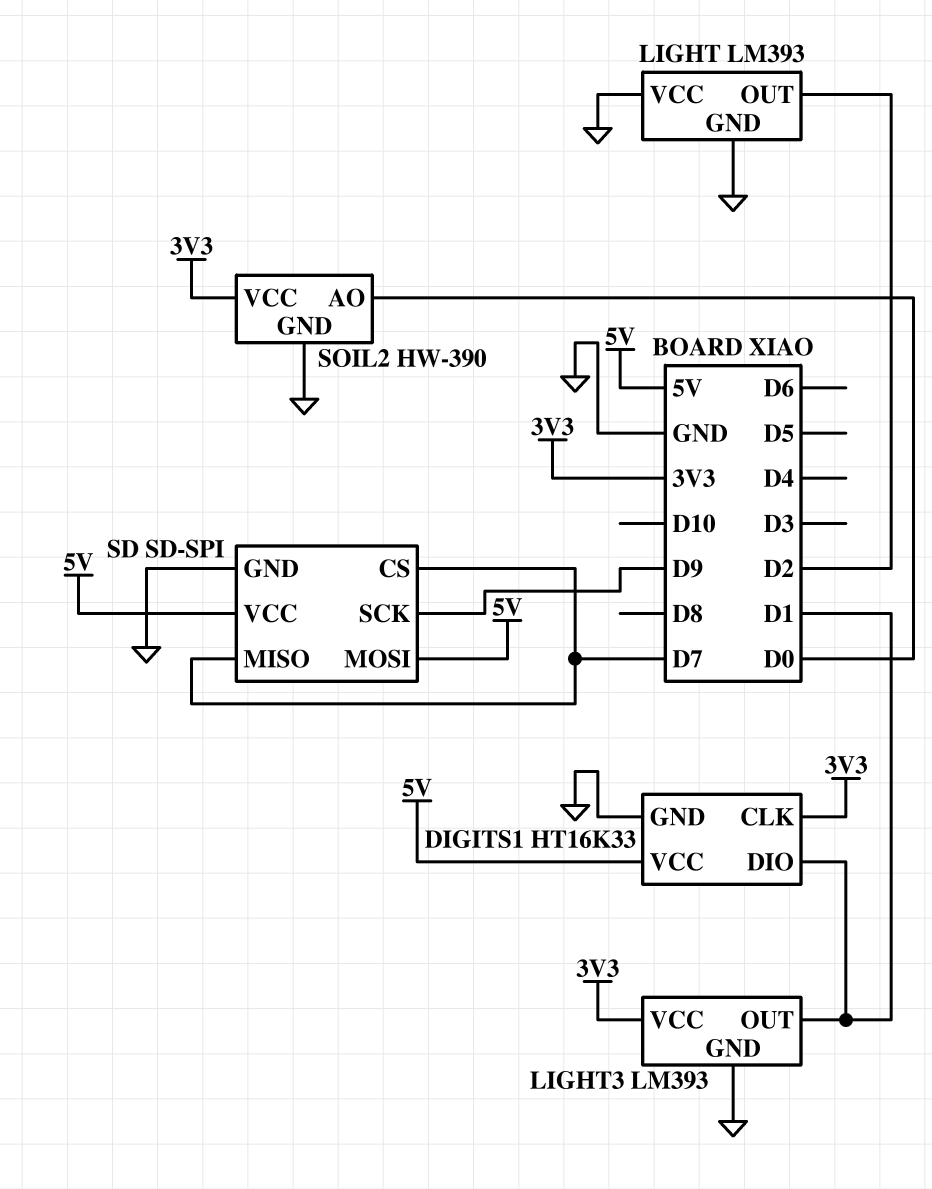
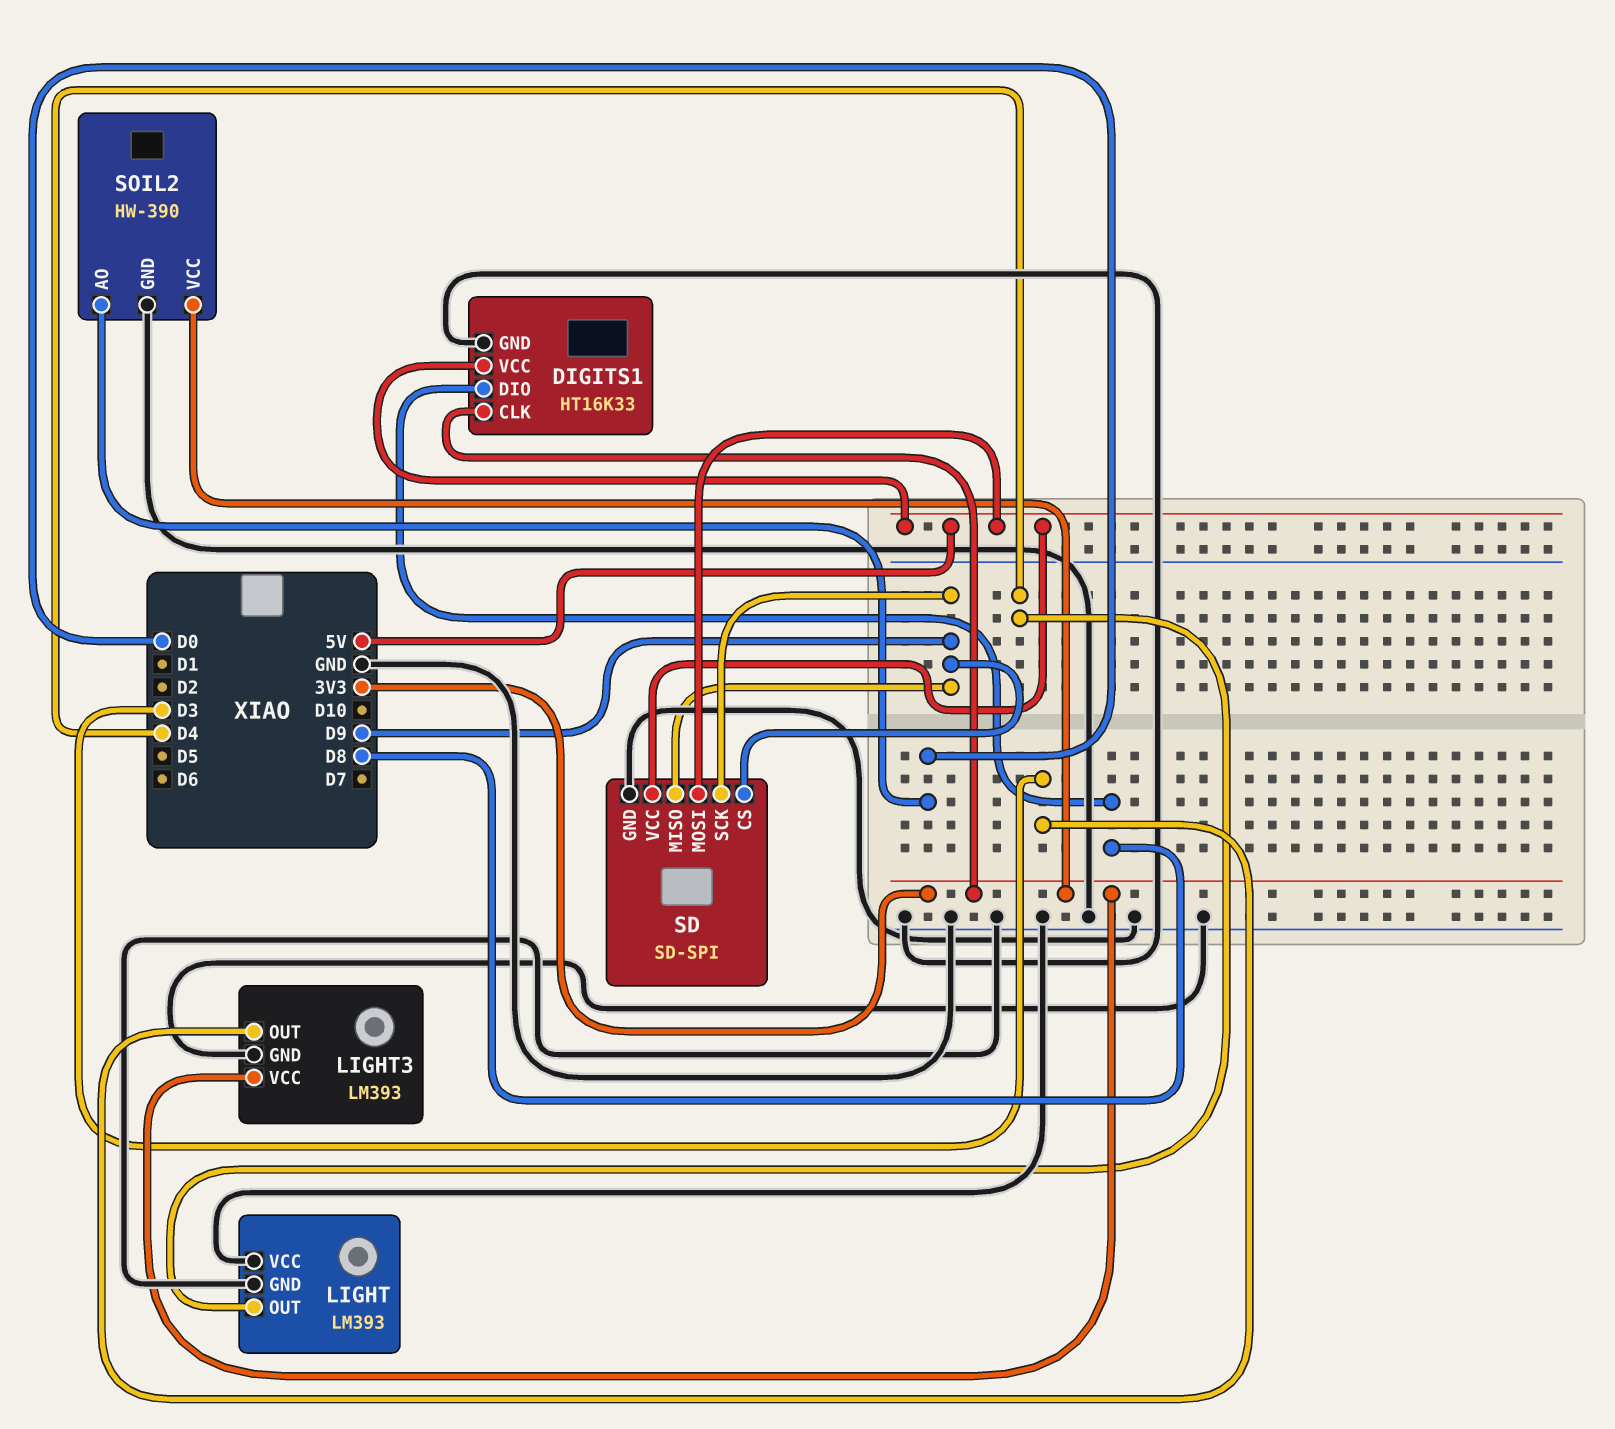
DIGITS1 pin DIO: D1 -> D8
LIGHT pin OUT: D2 -> D4
LIGHT3 pin OUT: D1 -> D3
SD pin CS: D7 -> D9
SD pin MISO: D7 -> D9

